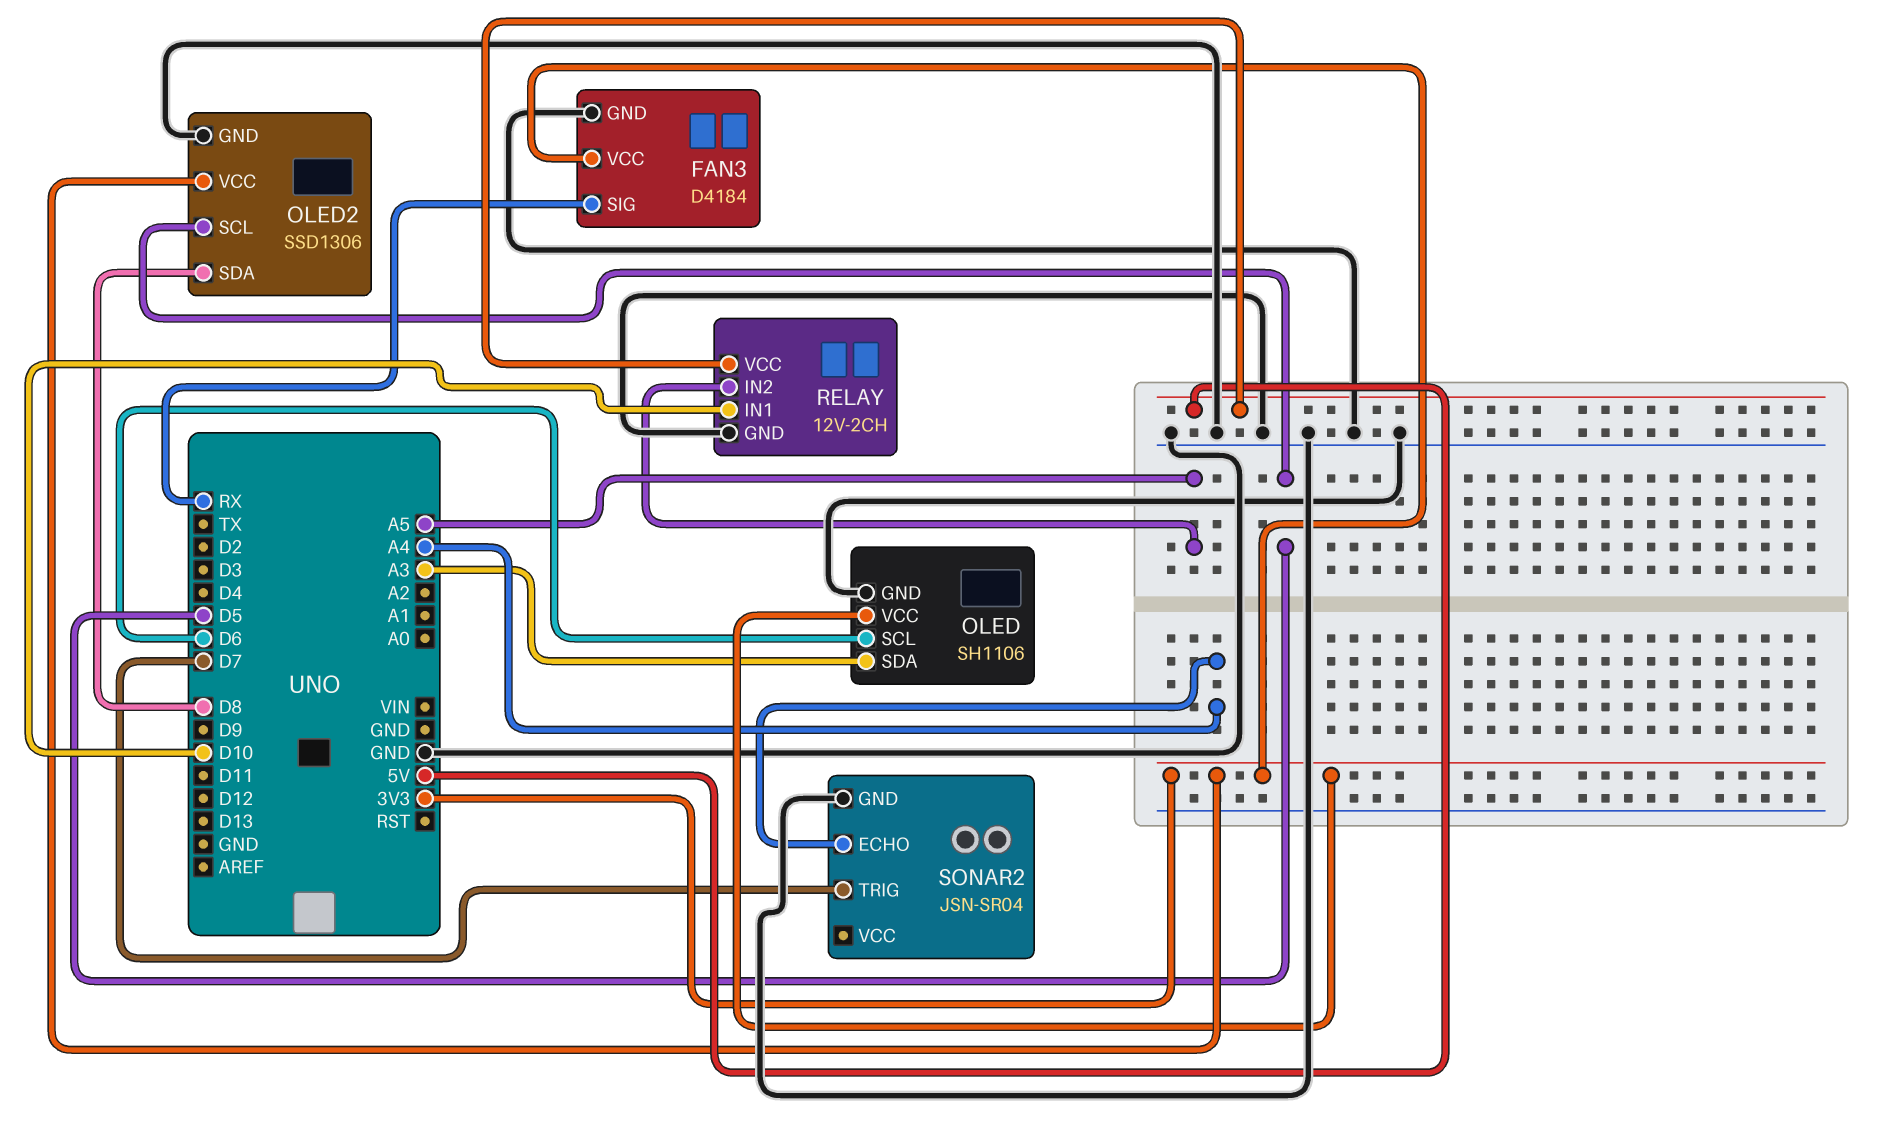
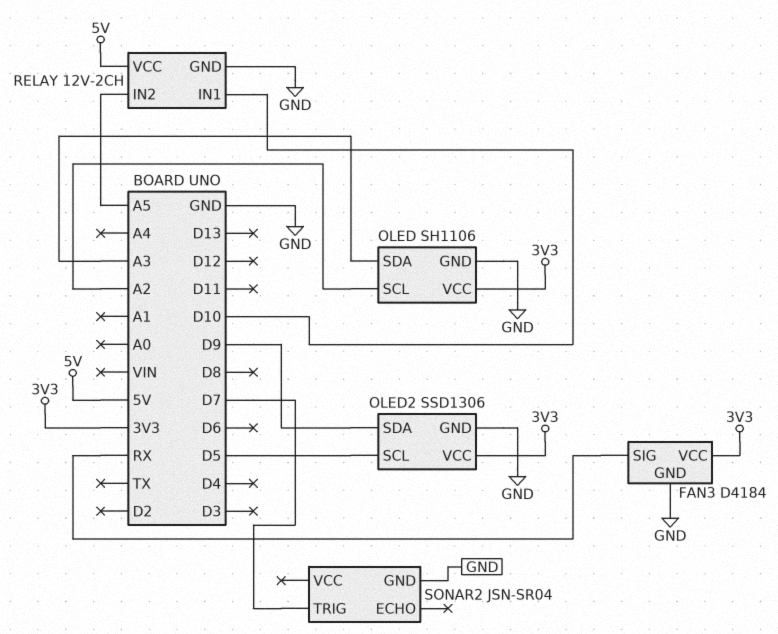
OLED pin SCL: D6 -> A2
OLED2 pin SDA: D8 -> D9
SONAR2 pin ECHO: A4 -> none

